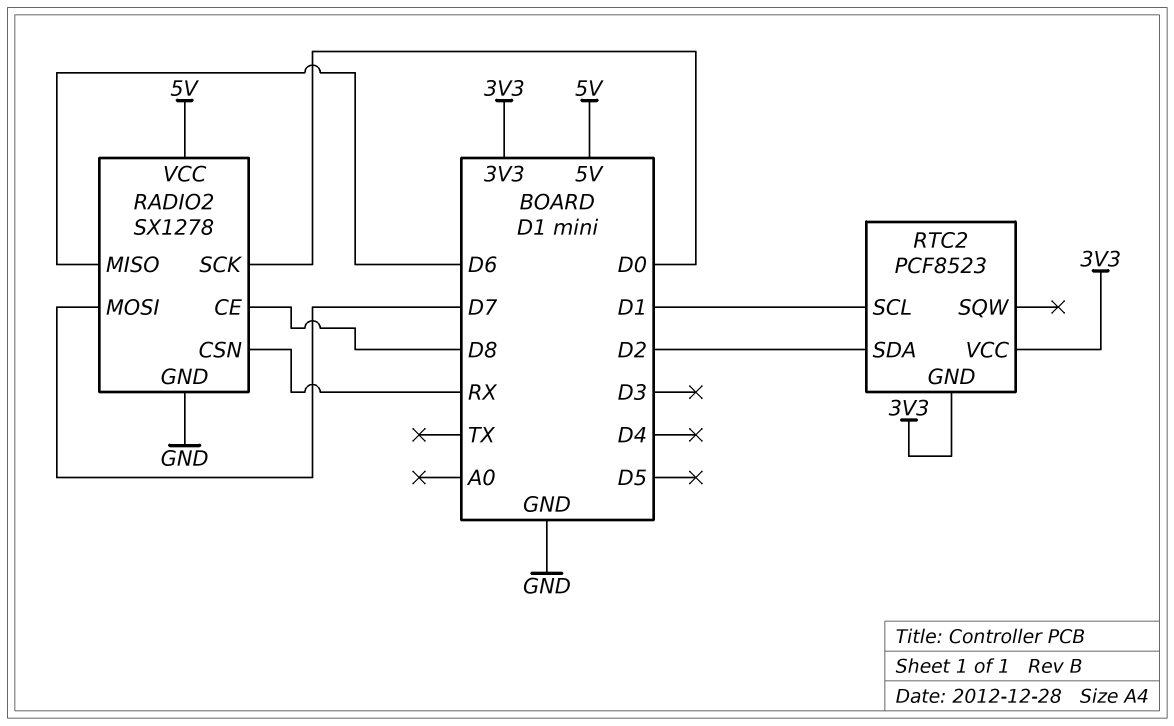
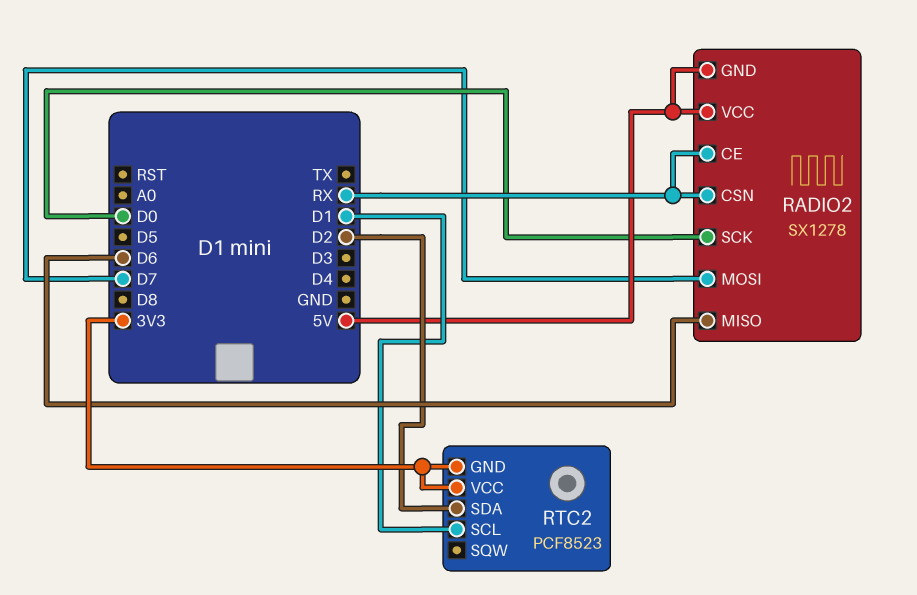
RADIO2 pin CE: D8 -> RX
RADIO2 pin GND: GND -> 5V

